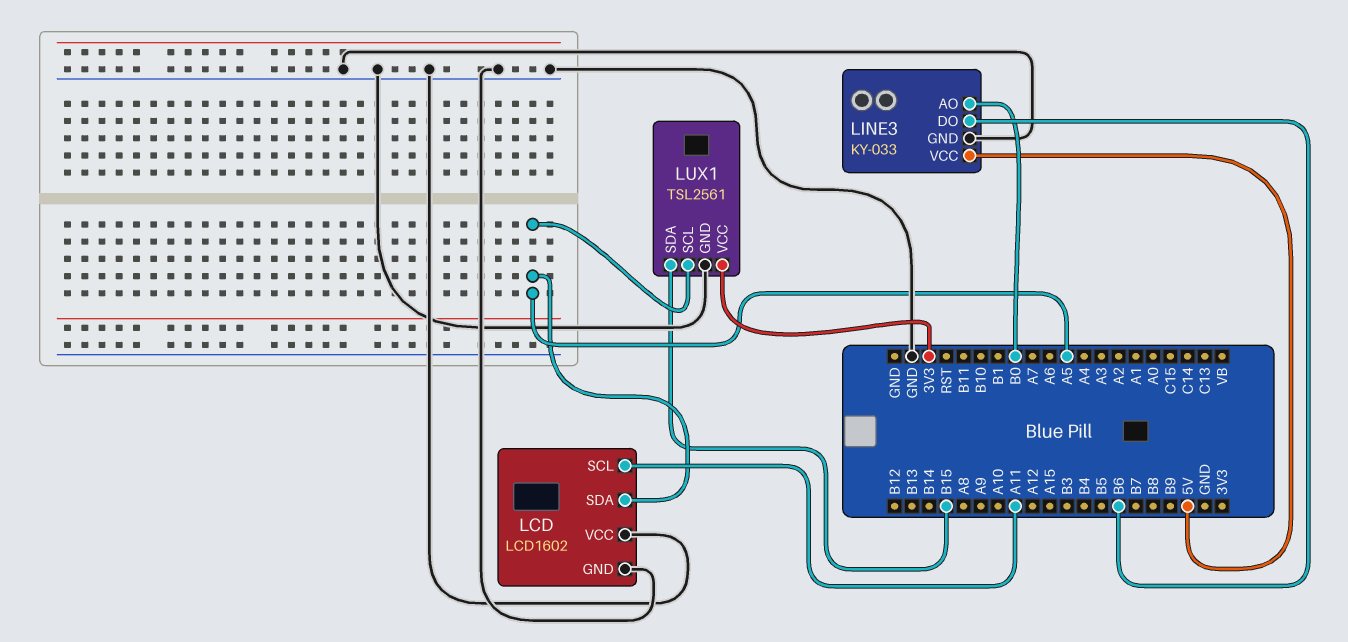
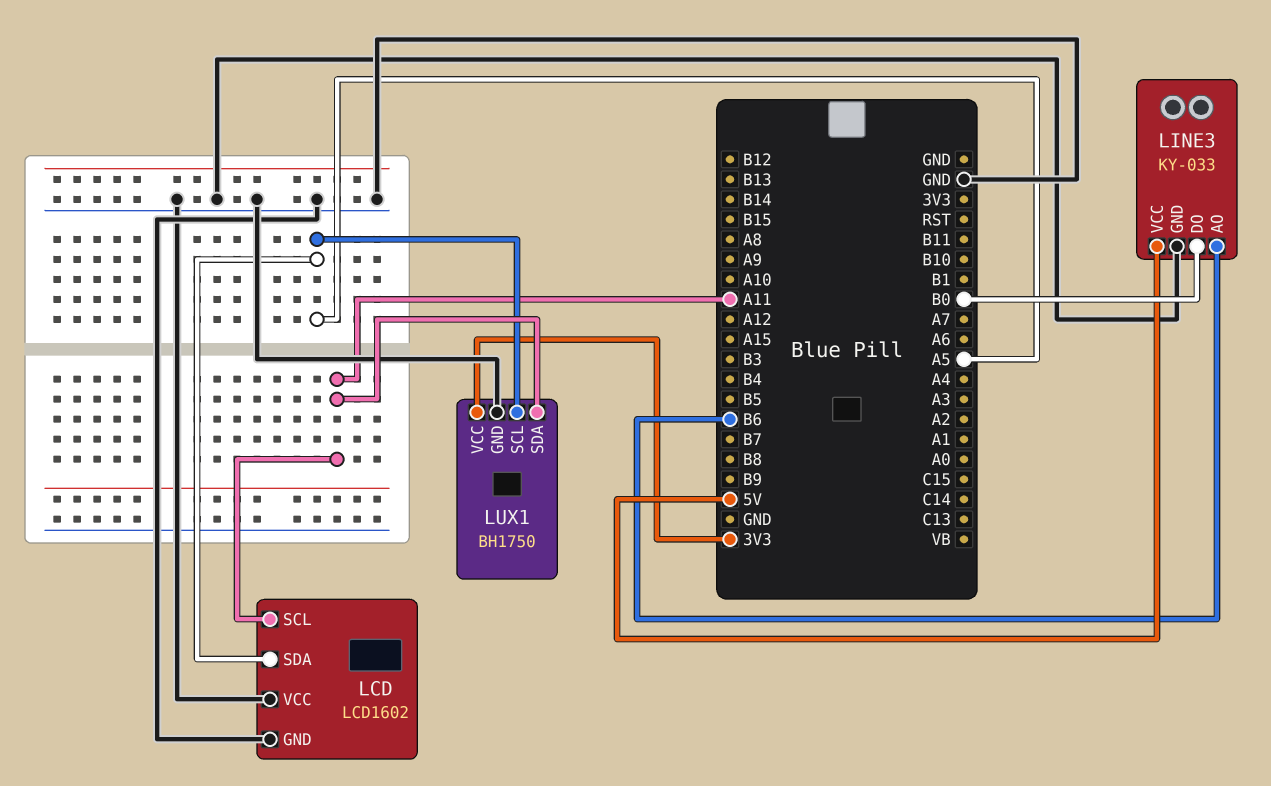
LINE3 pin AO: B0 -> B6
LINE3 pin DO: B6 -> B0
LUX1: TSL2561 -> BH1750
LUX1 pin SDA: B15 -> A11

